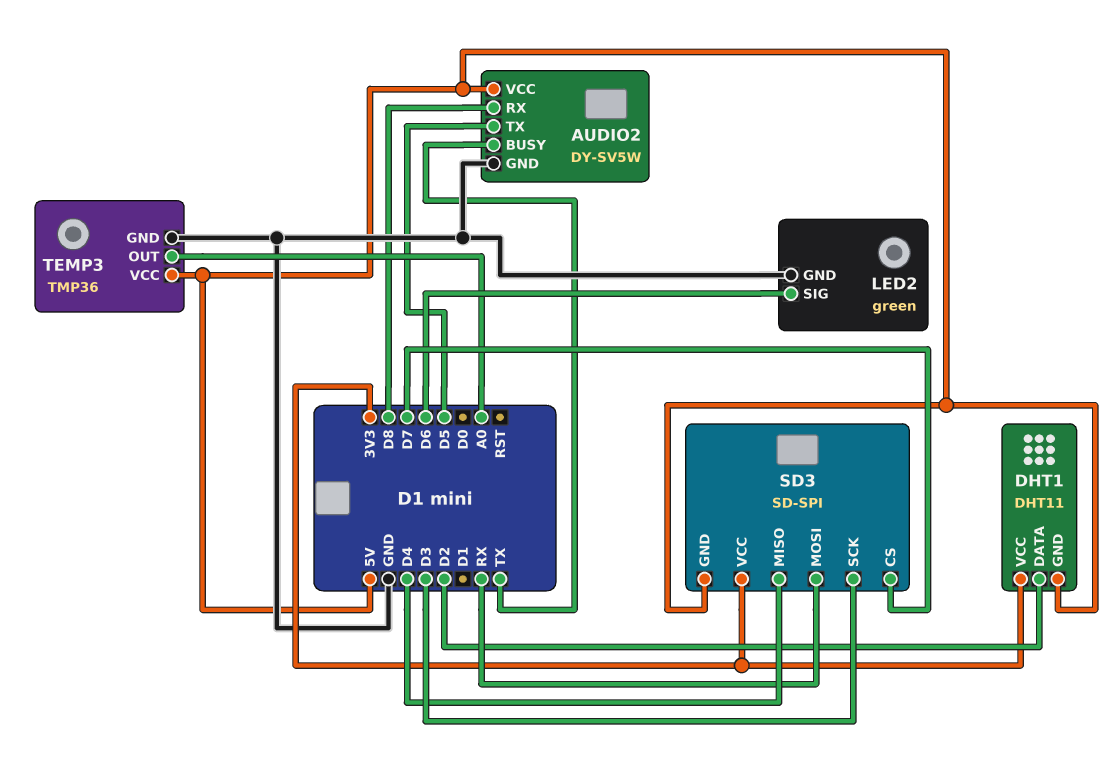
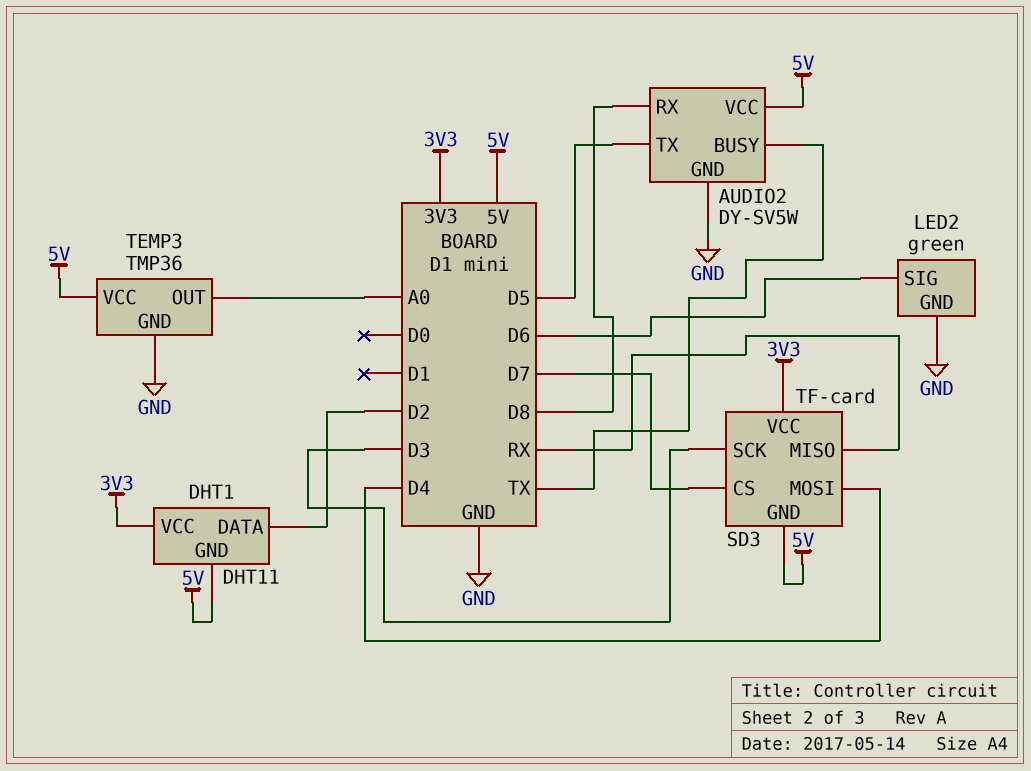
SD3: SD-SPI -> TF-card
SD3 pin MISO: D4 -> RX
SD3 pin MOSI: RX -> D4

